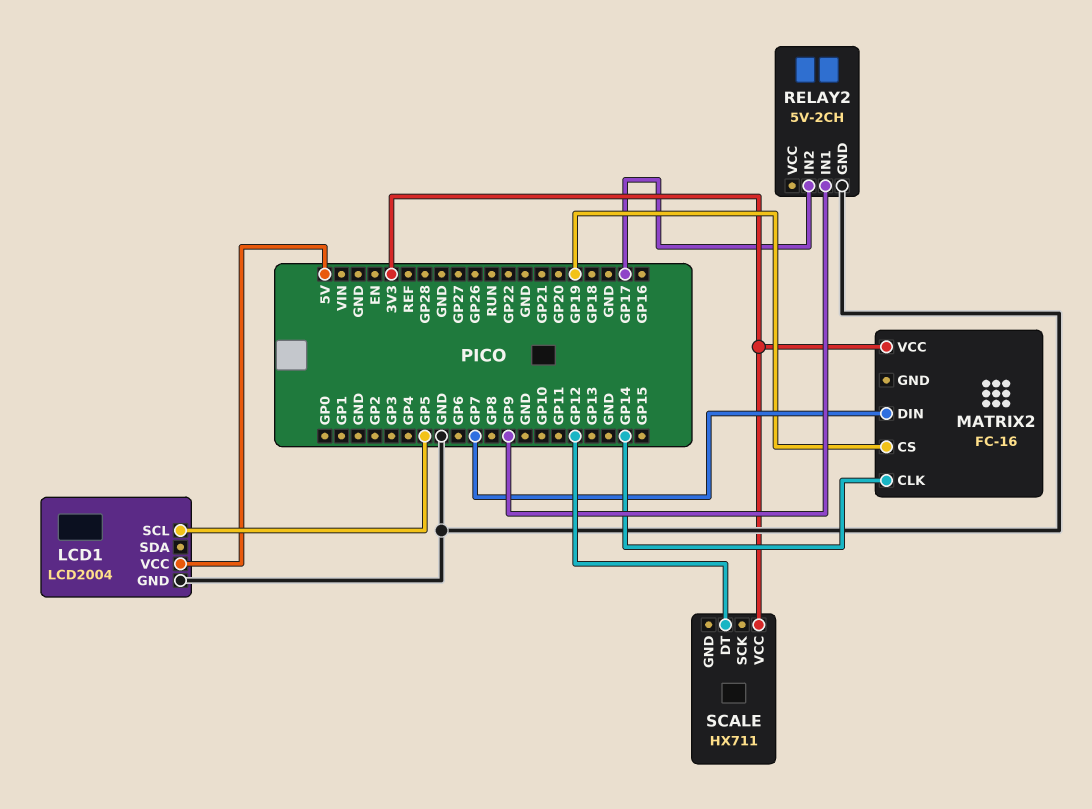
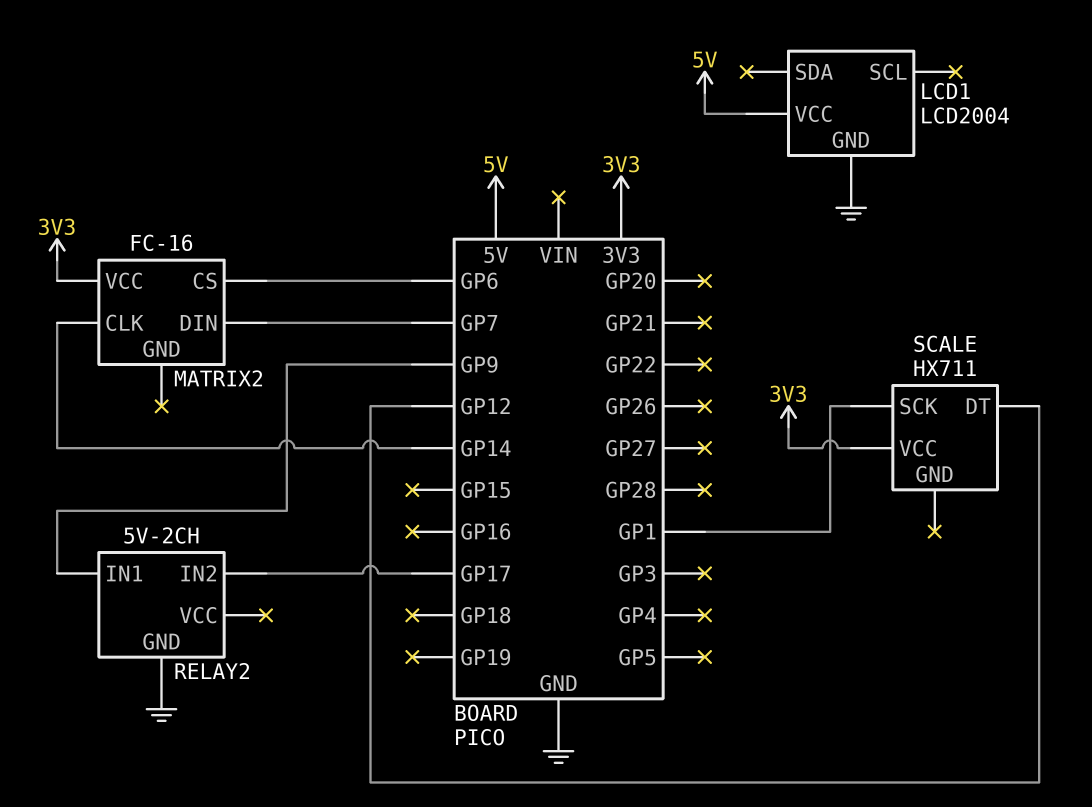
LCD1 pin SCL: GP5 -> none
MATRIX2 pin CS: GP19 -> GP6
SCALE pin SCK: none -> GP1

